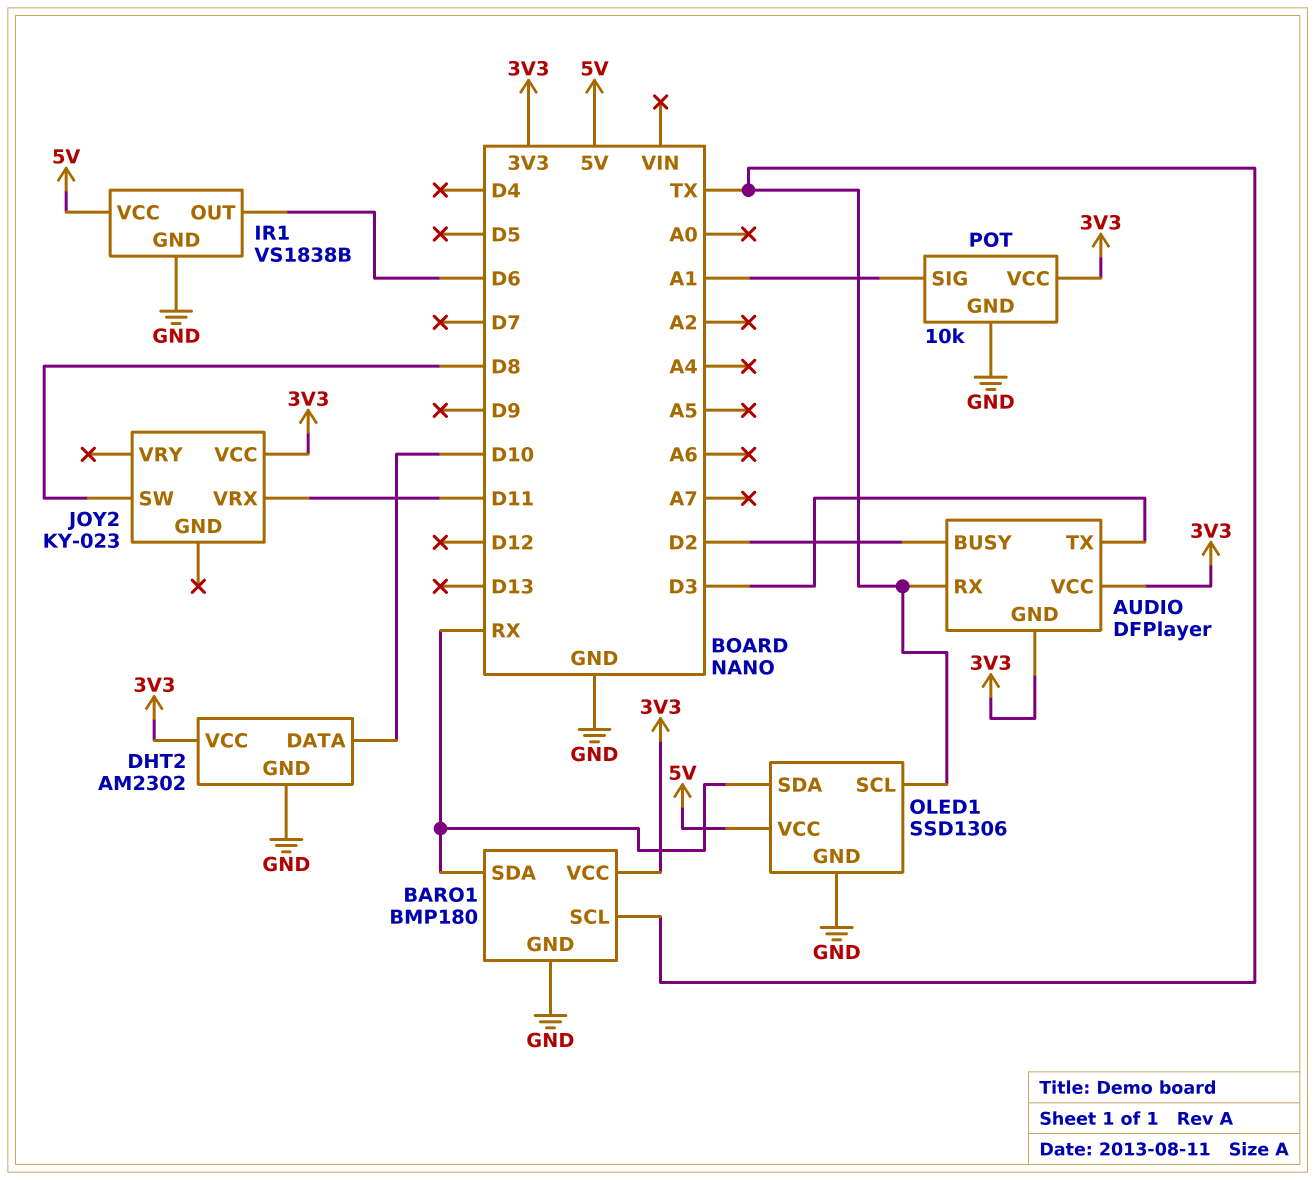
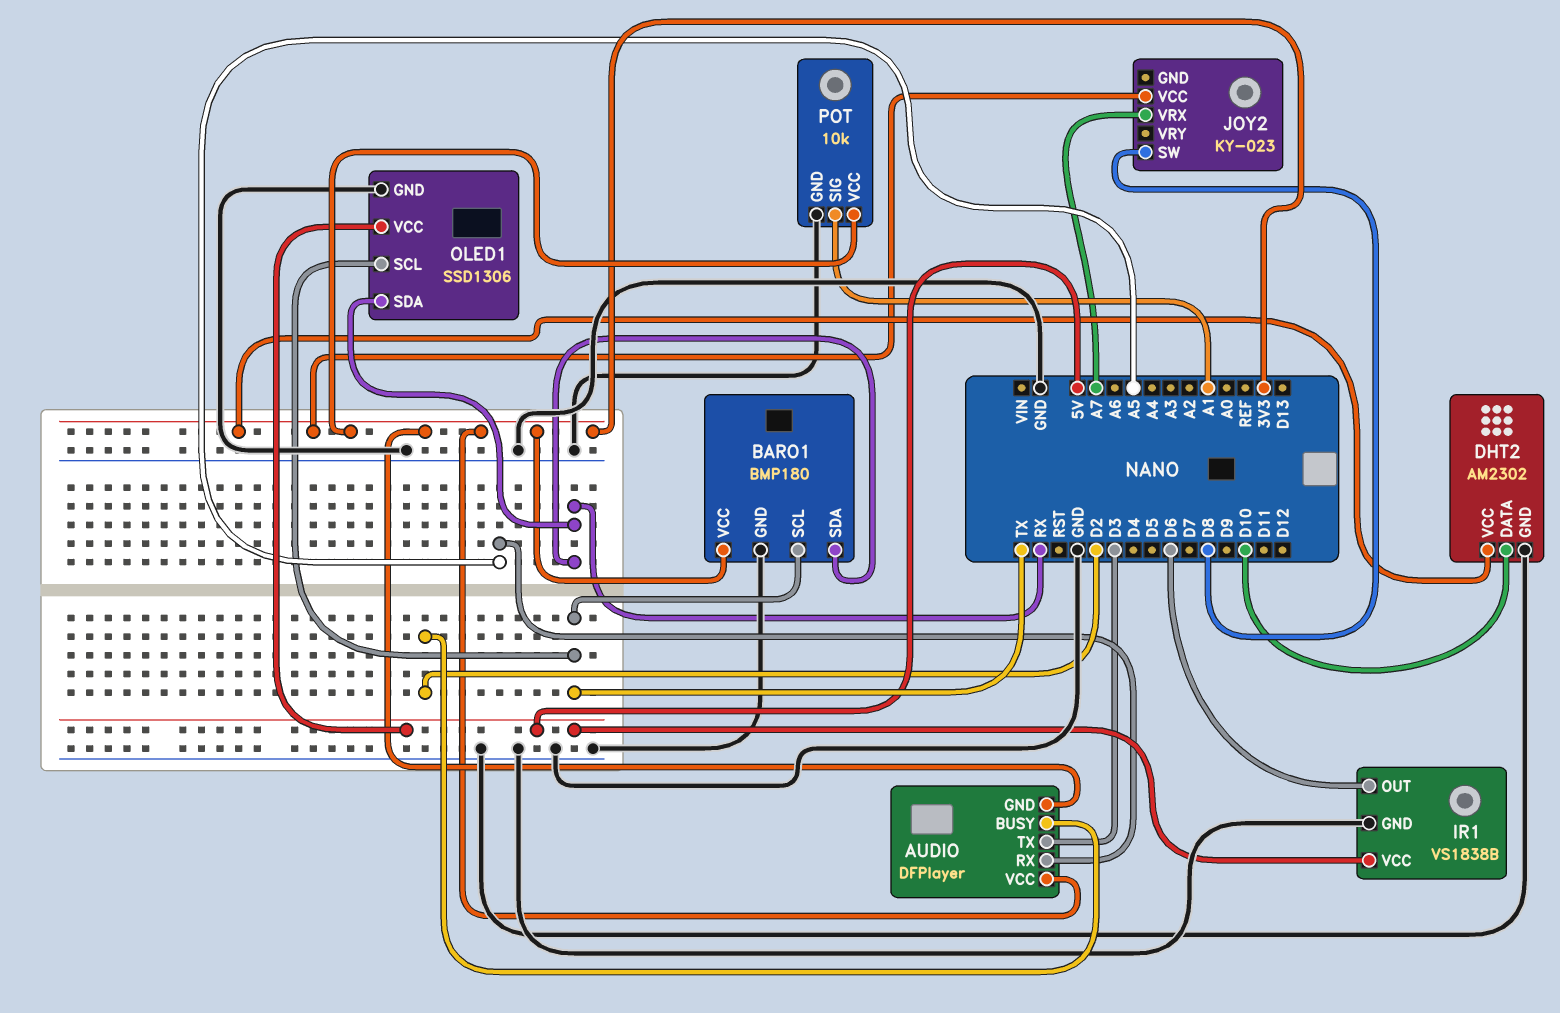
AUDIO pin RX: TX -> A5
JOY2 pin VRX: D11 -> A7

